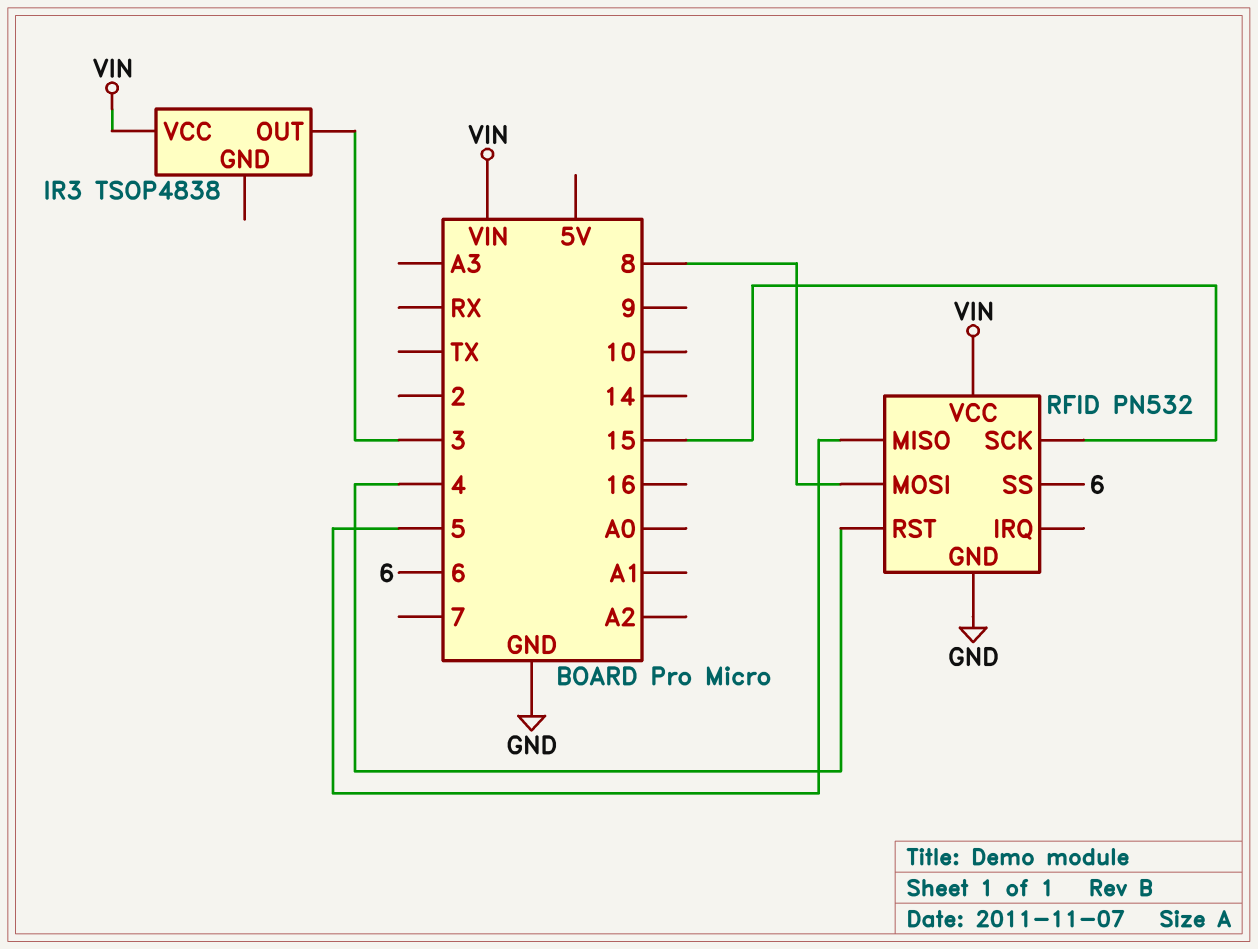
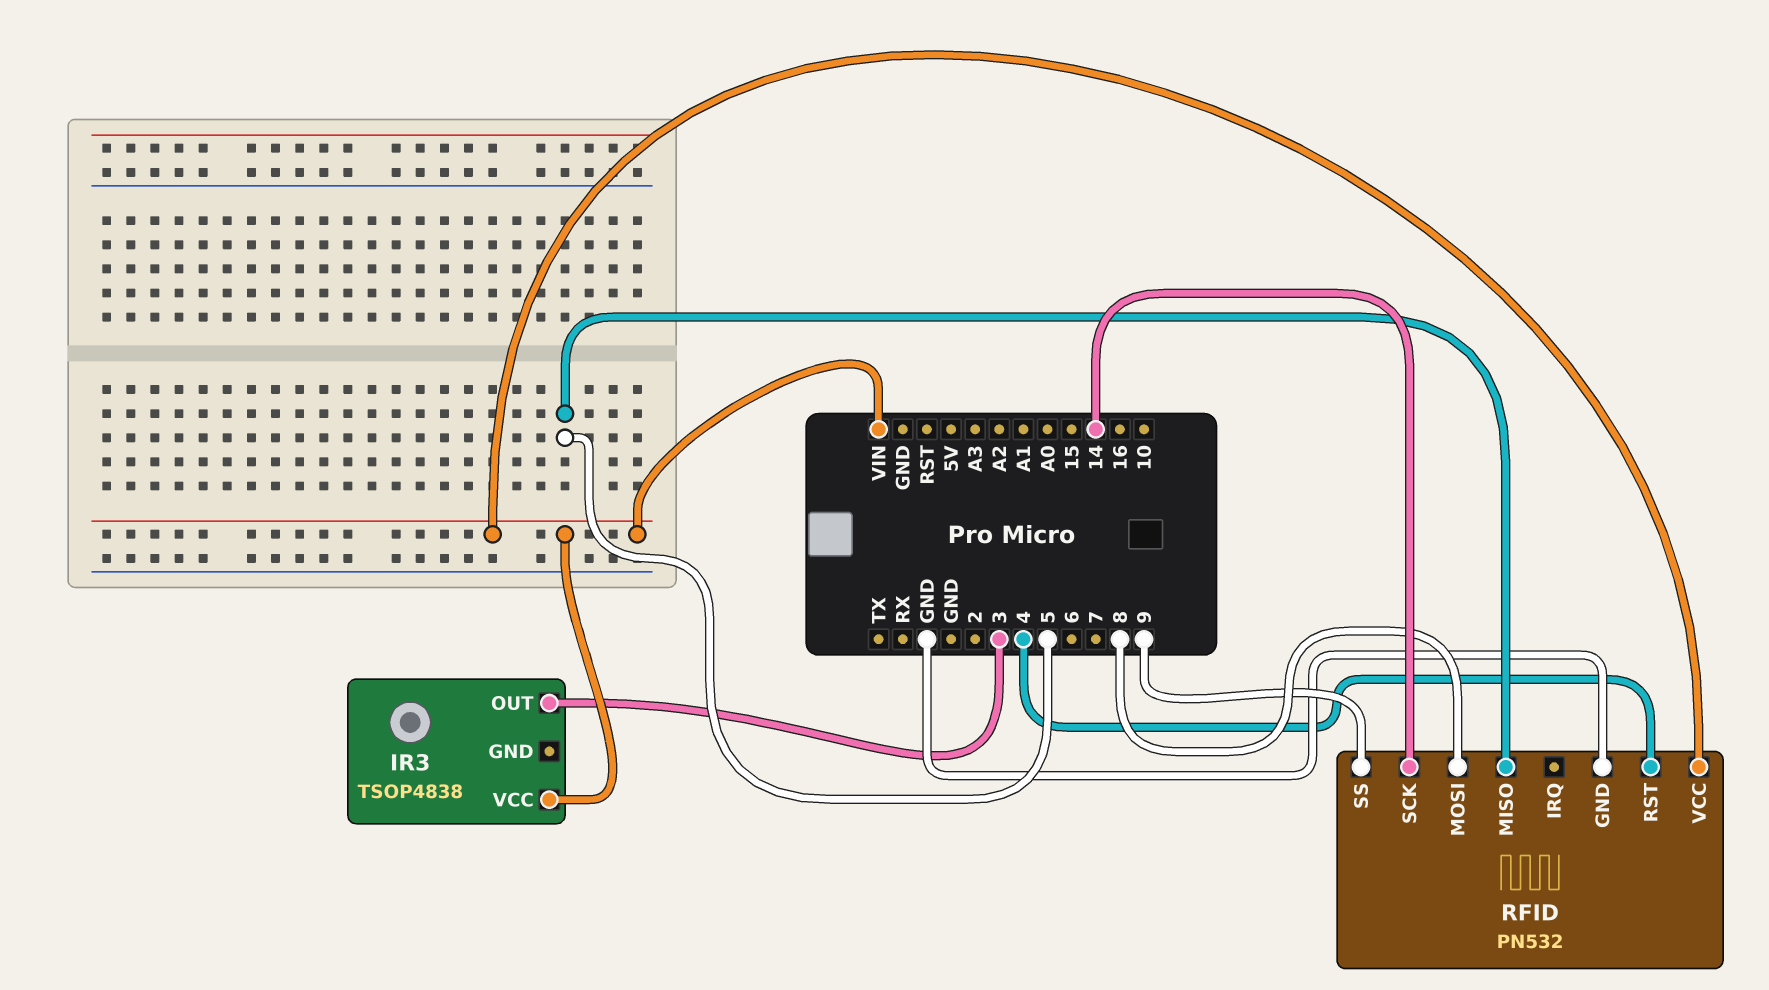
RFID pin SCK: 15 -> 14
RFID pin SS: 6 -> 9

